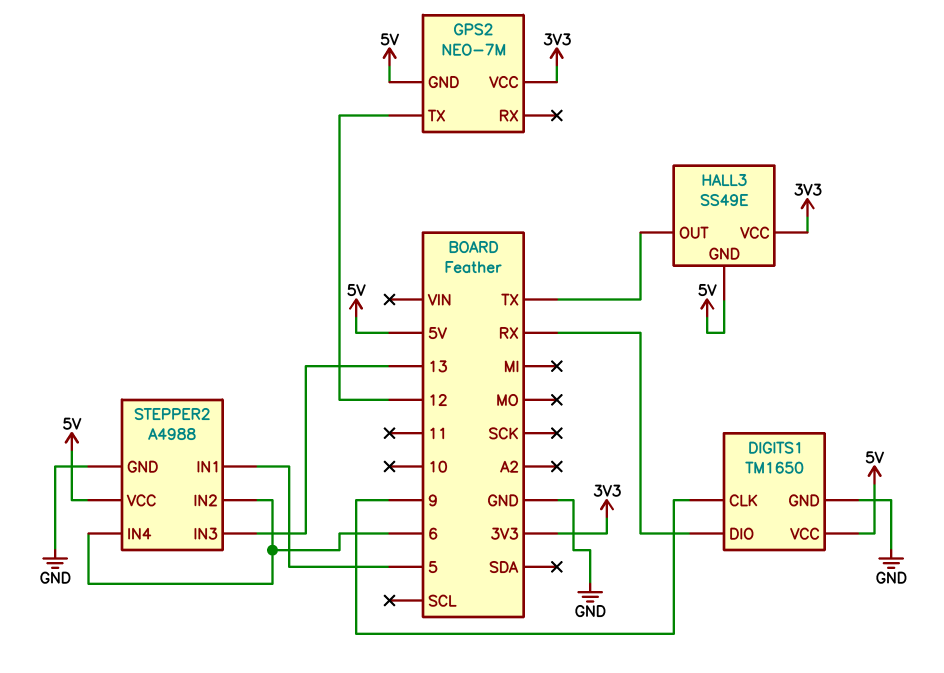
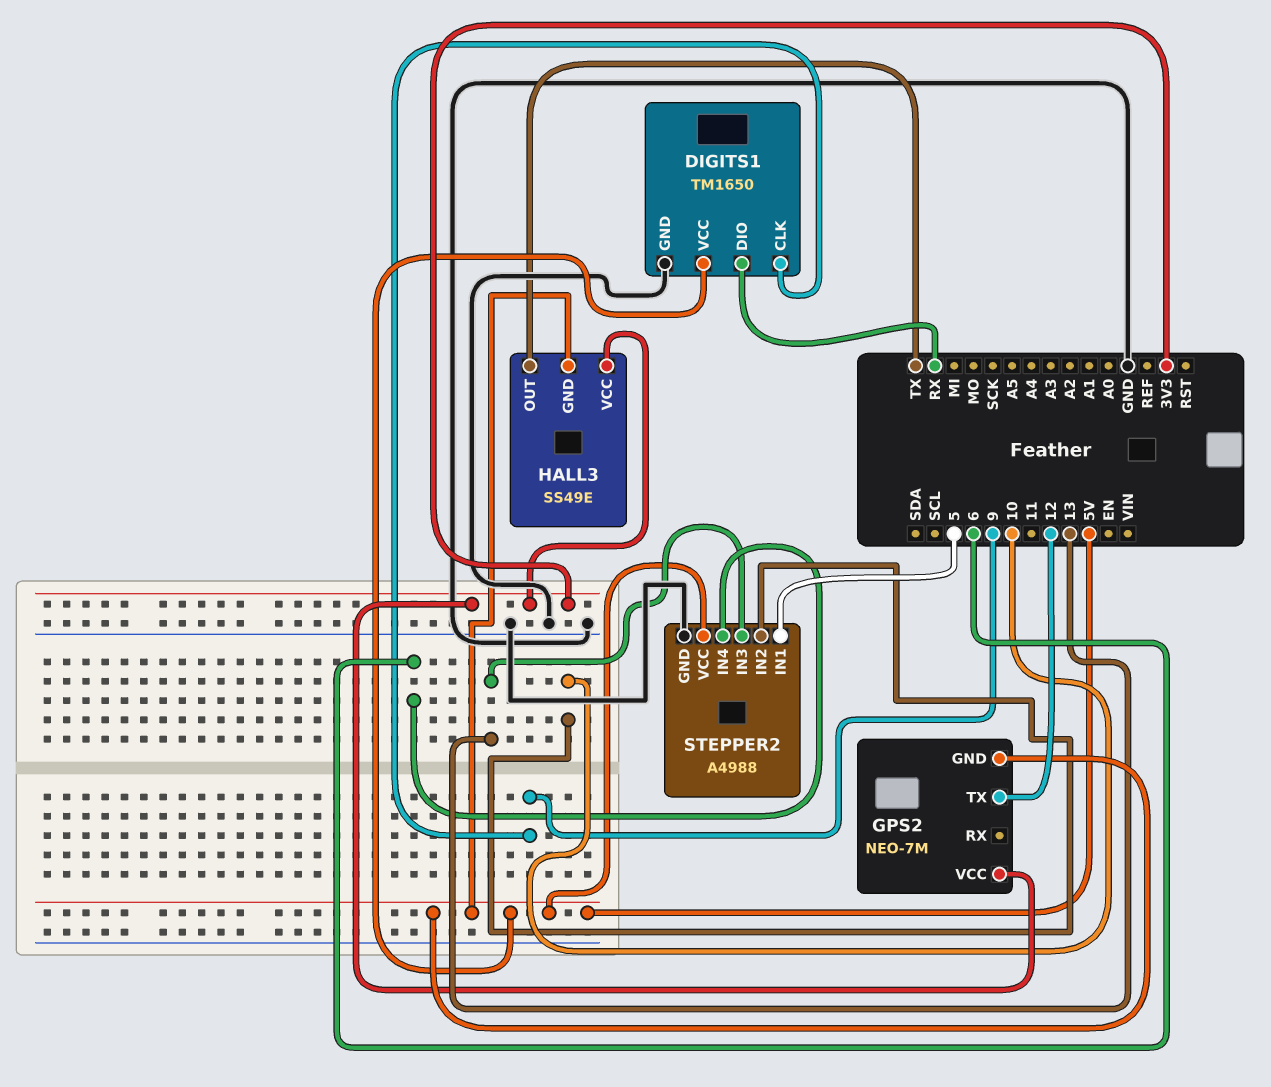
STEPPER2 pin IN2: 6 -> 10

